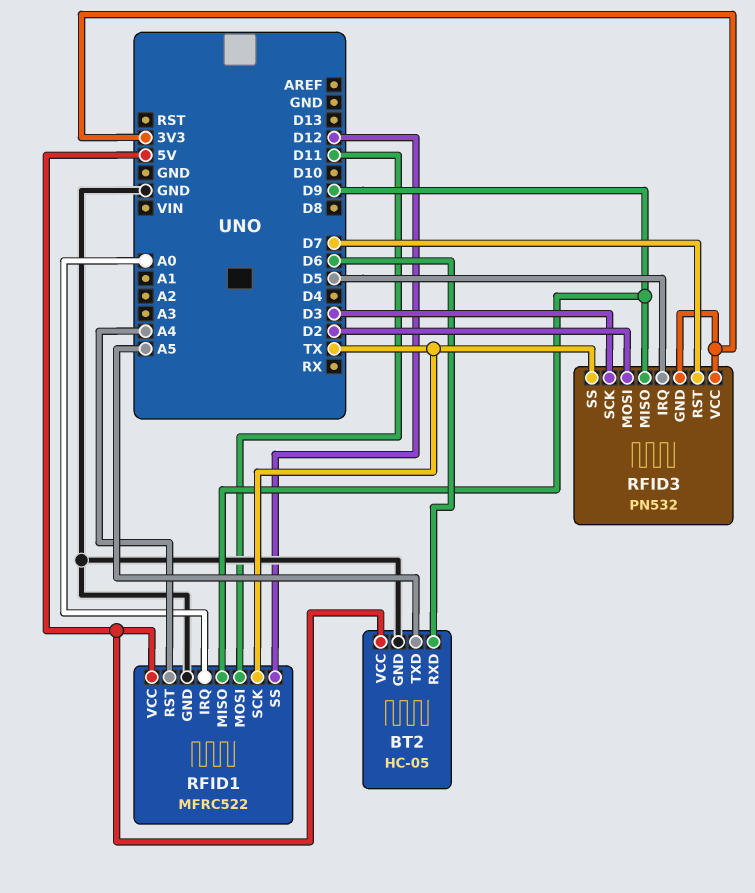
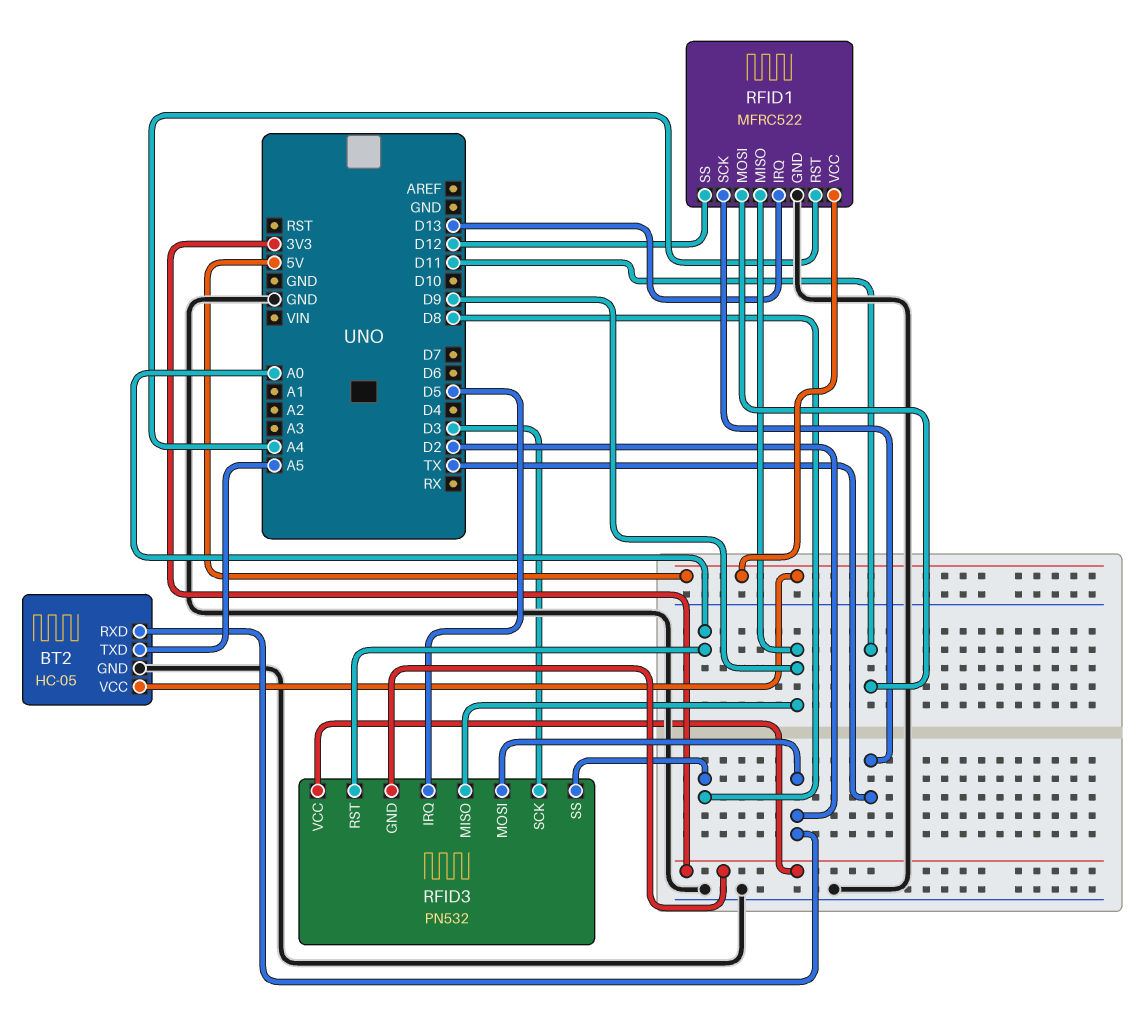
BT2 pin RXD: D6 -> D2
RFID1 pin IRQ: A0 -> D13
RFID3 pin RST: D7 -> A0
RFID3 pin SS: TX -> D8

